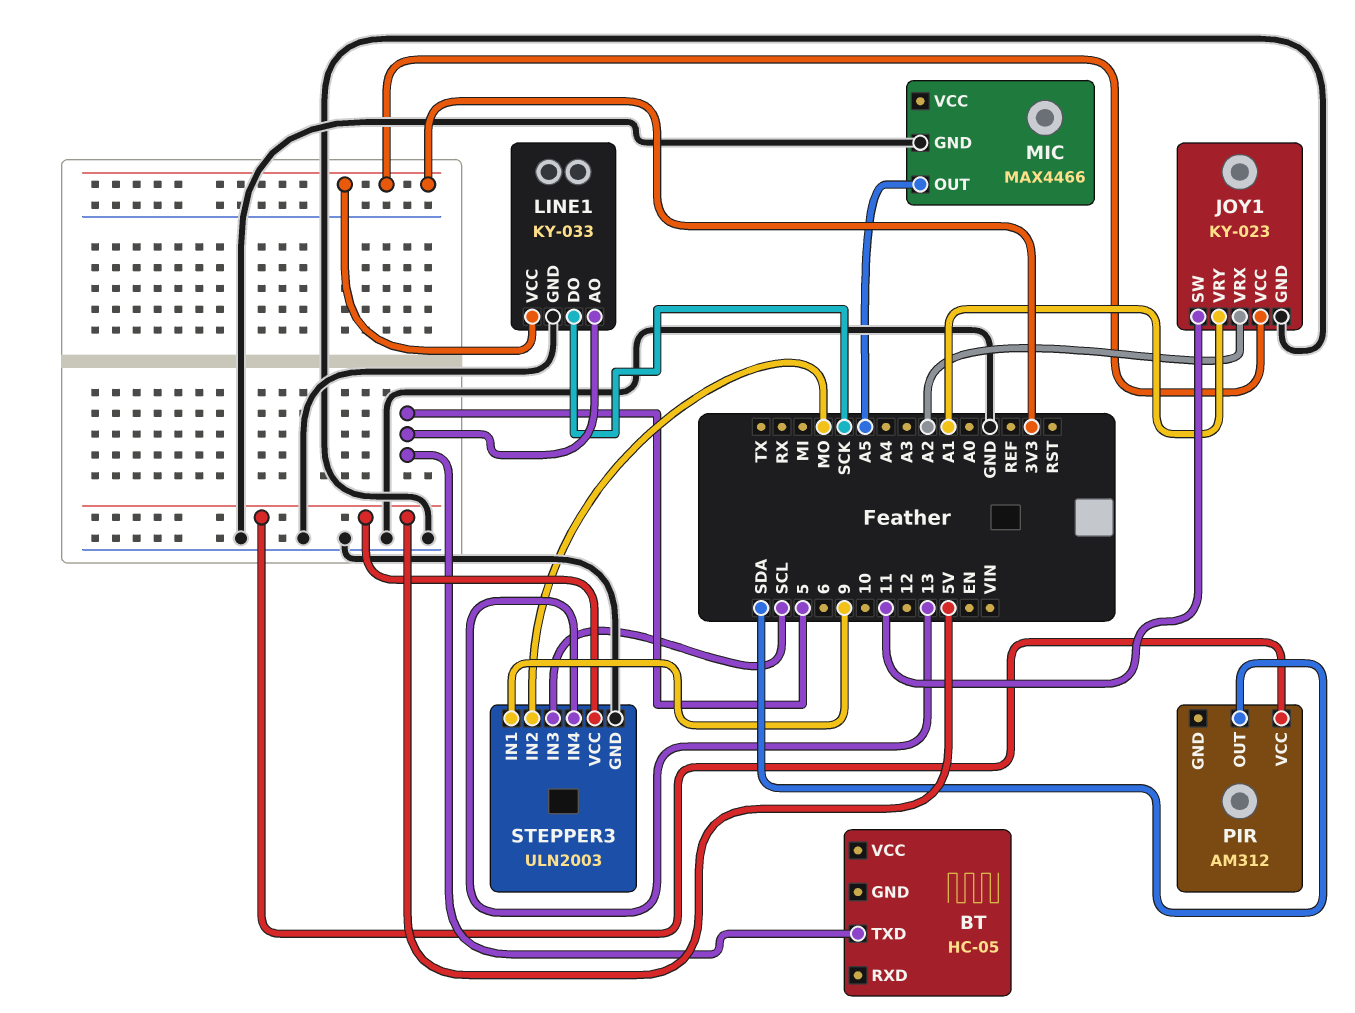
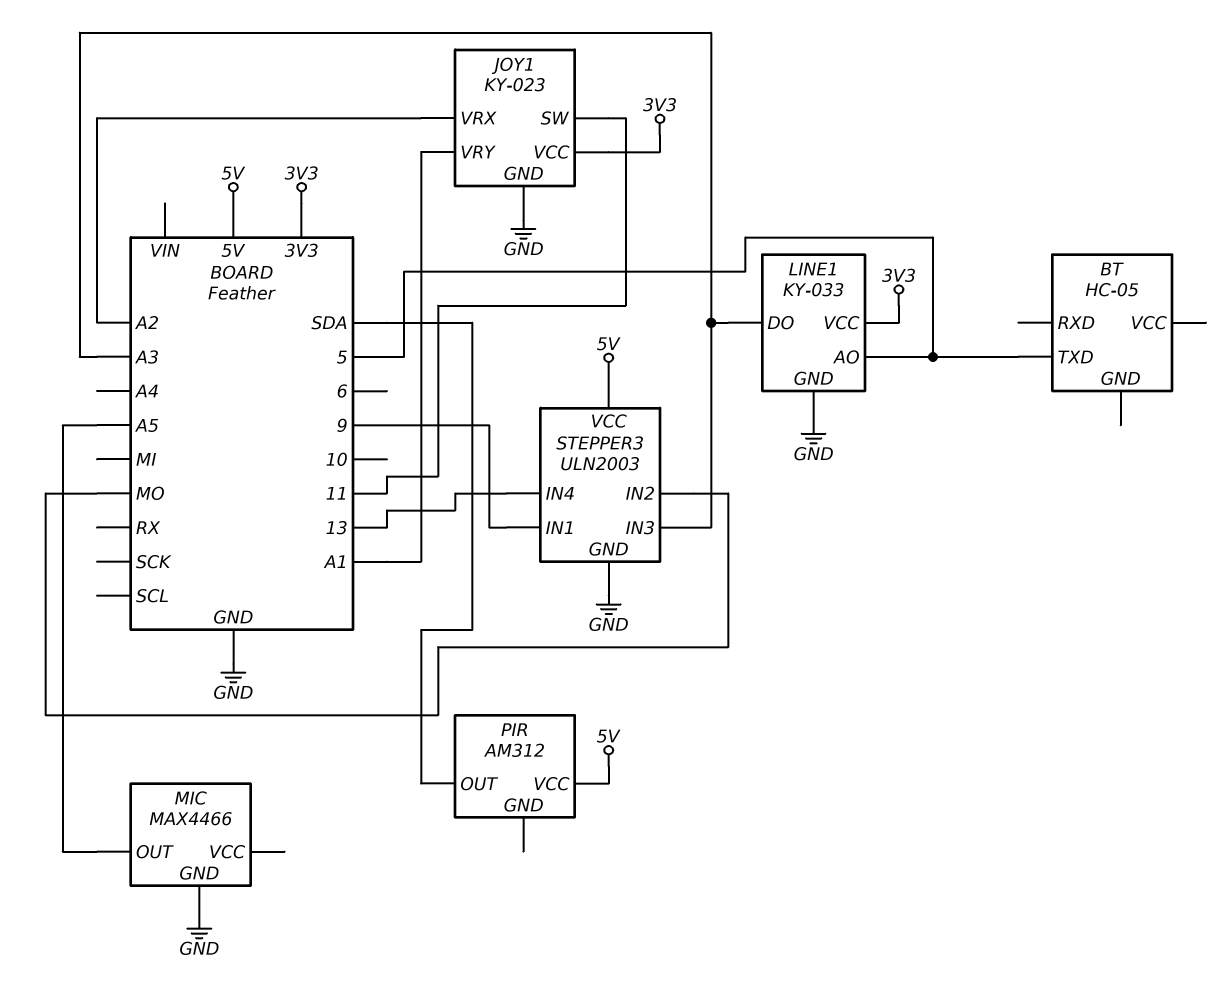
LINE1 pin DO: SCK -> A3
STEPPER3 pin IN3: SCL -> A3

